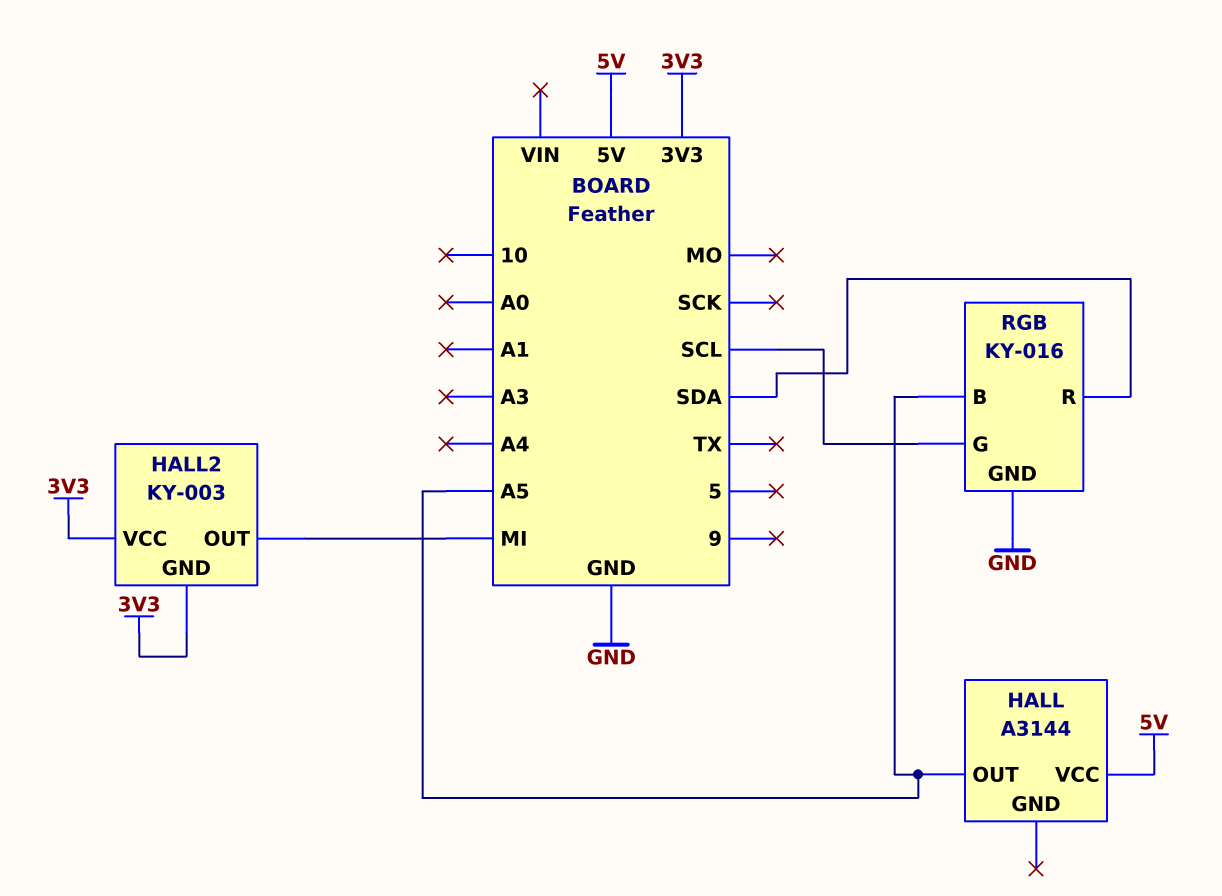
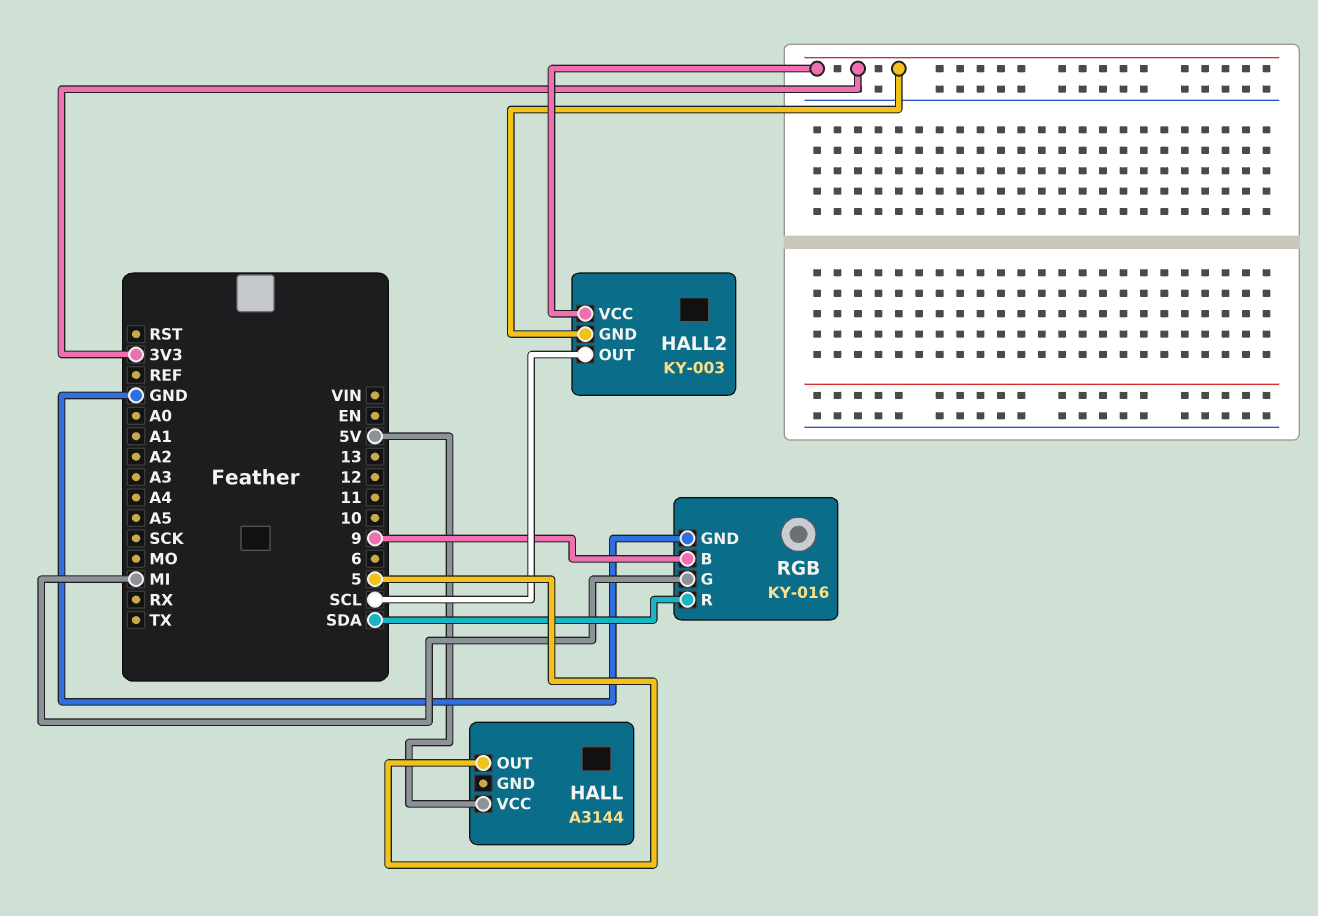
HALL pin OUT: A5 -> 5
HALL2 pin OUT: MI -> SCL
RGB pin B: A5 -> 9
RGB pin G: SCL -> MI

